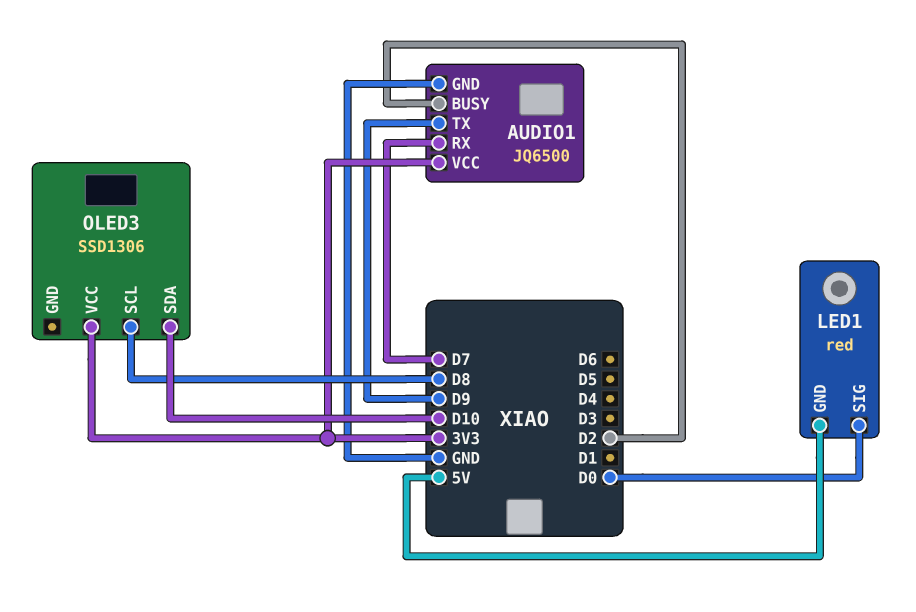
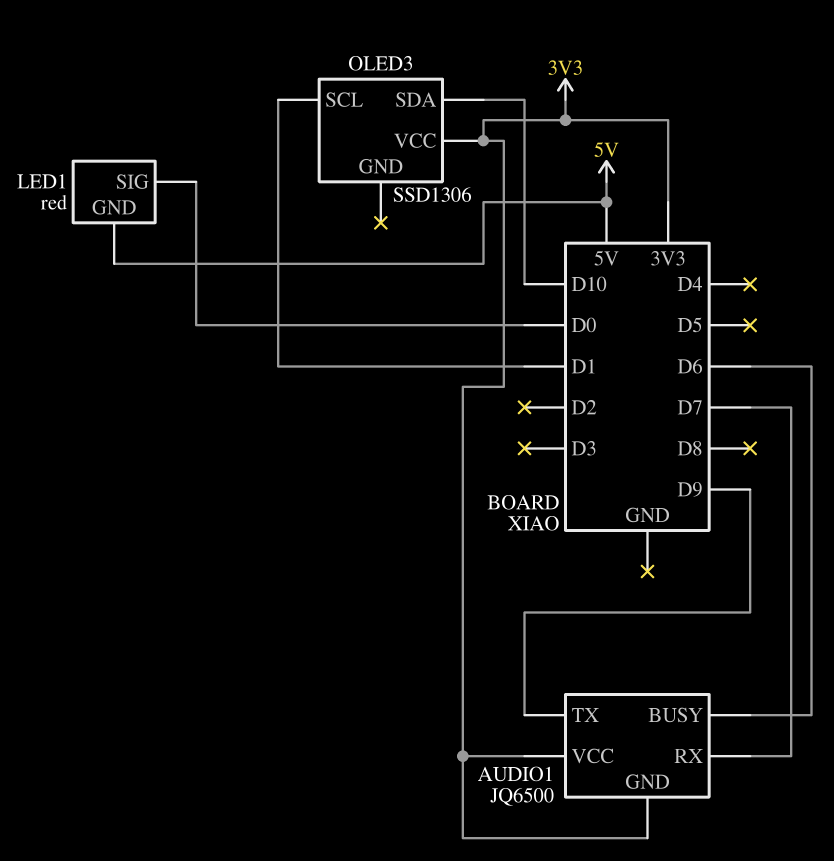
AUDIO1 pin BUSY: D2 -> D6
AUDIO1 pin GND: GND -> 3V3
OLED3 pin SCL: D8 -> D1

